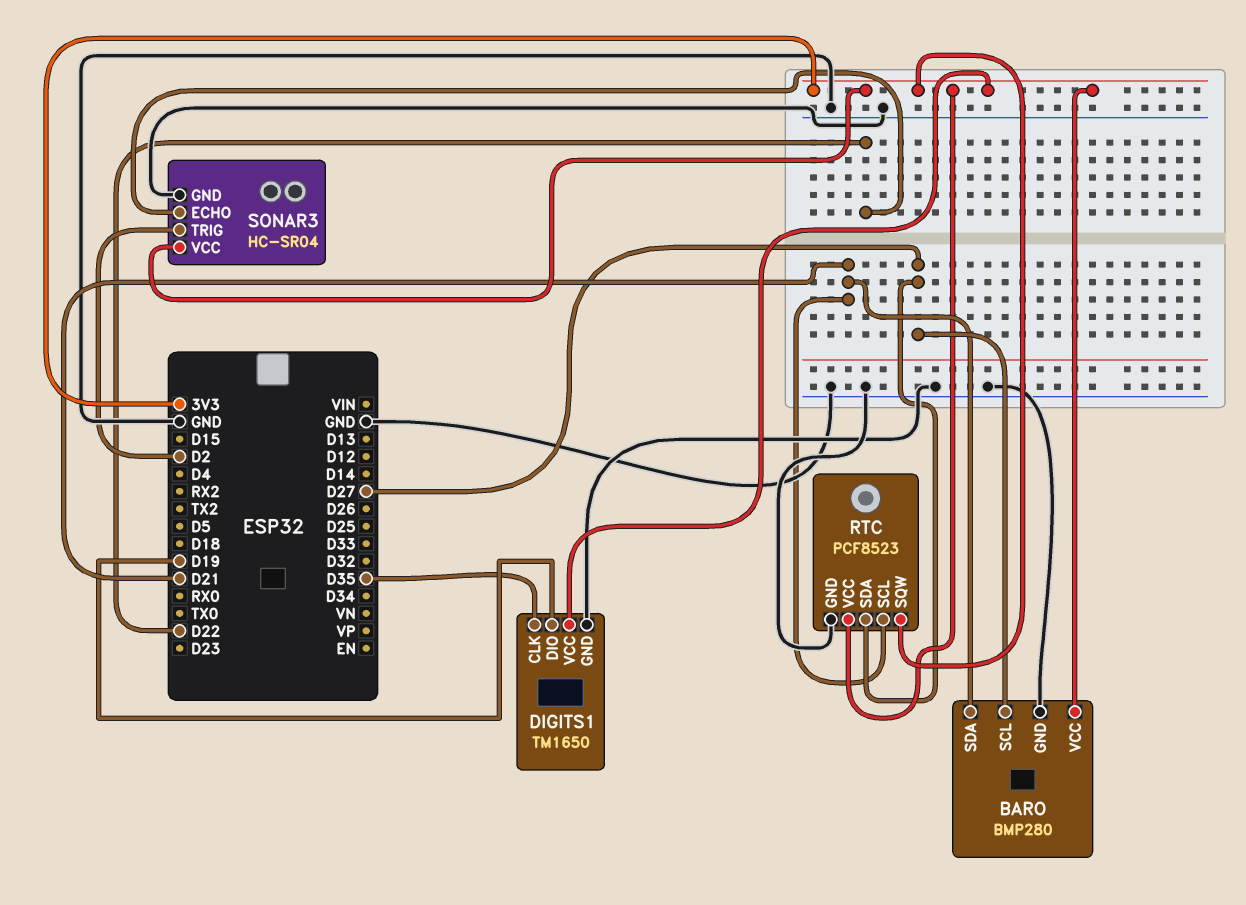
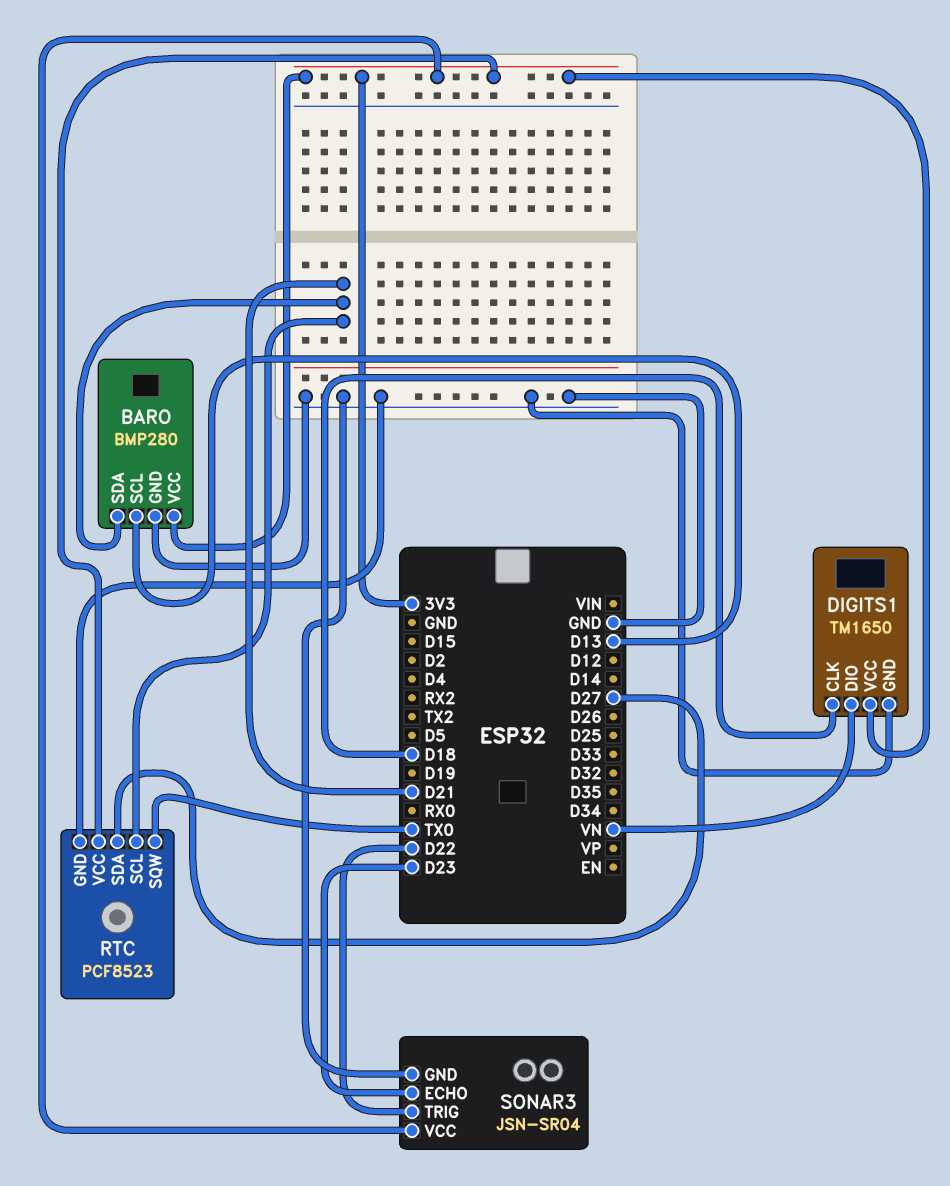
BARO pin SCL: D27 -> D13
DIGITS1 pin CLK: D35 -> D18
DIGITS1 pin DIO: D19 -> VN
RTC pin SQW: 3V3 -> TX0
SONAR3: HC-SR04 -> JSN-SR04
SONAR3 pin ECHO: D22 -> D23
SONAR3 pin TRIG: D2 -> D22

